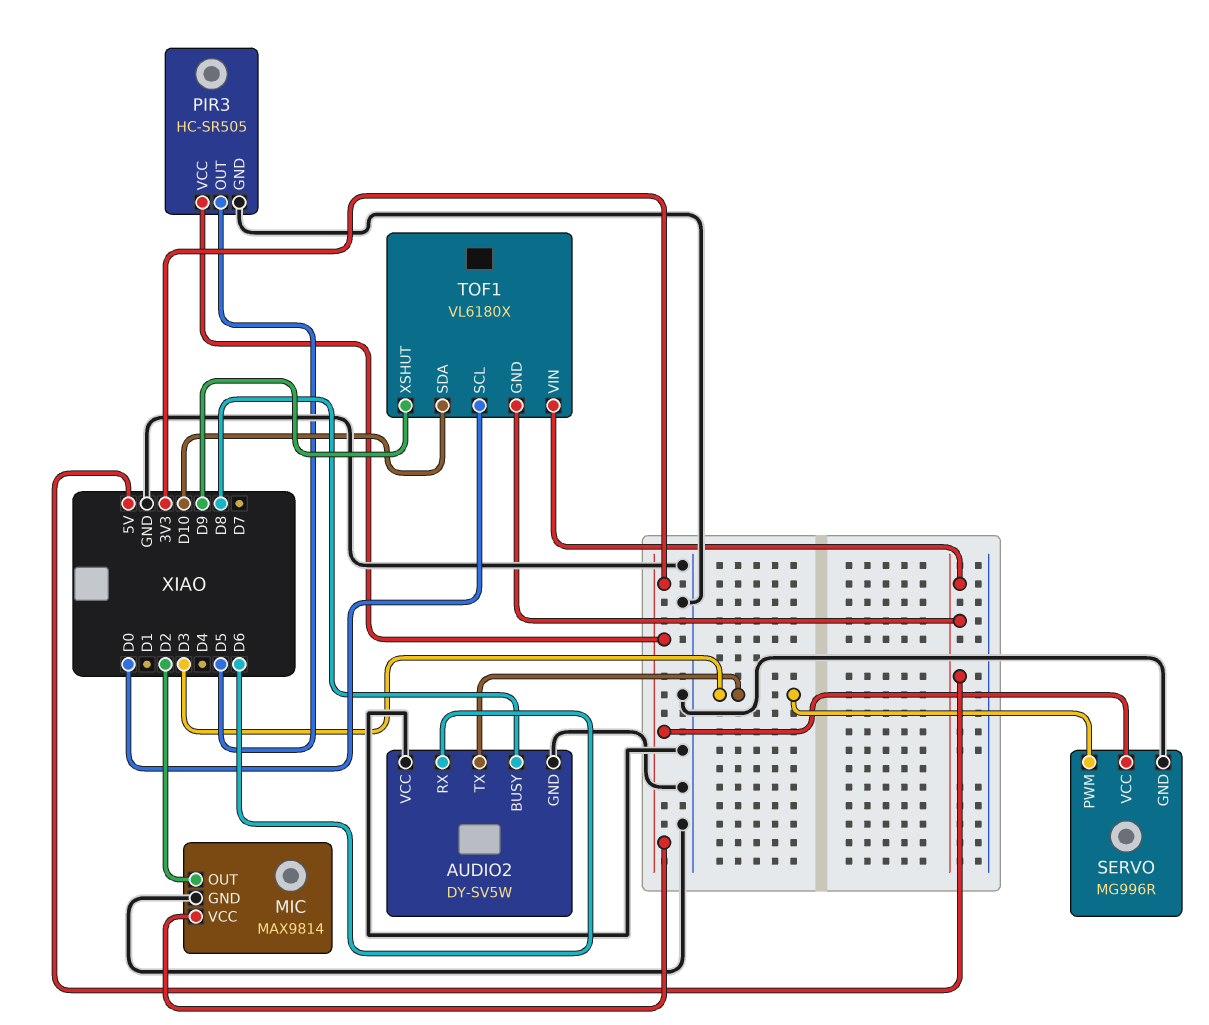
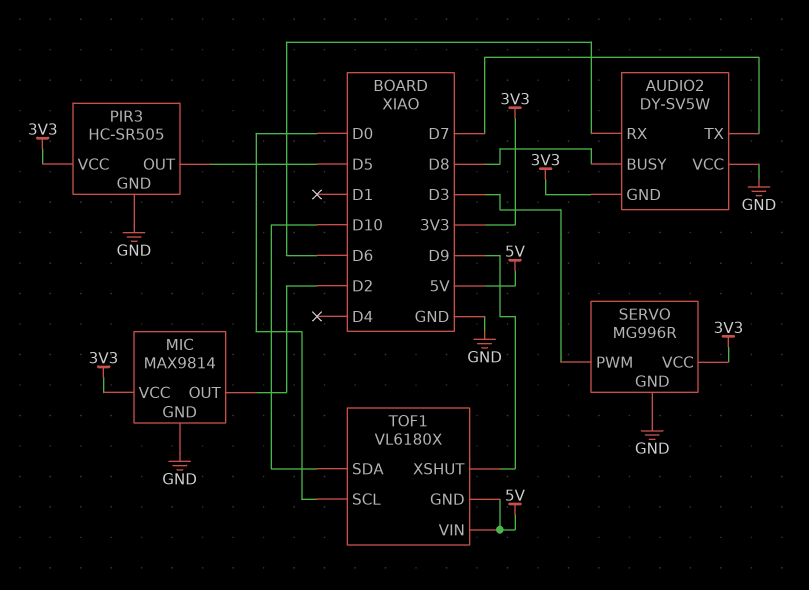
AUDIO2 pin GND: GND -> 3V3
AUDIO2 pin TX: D3 -> D7

